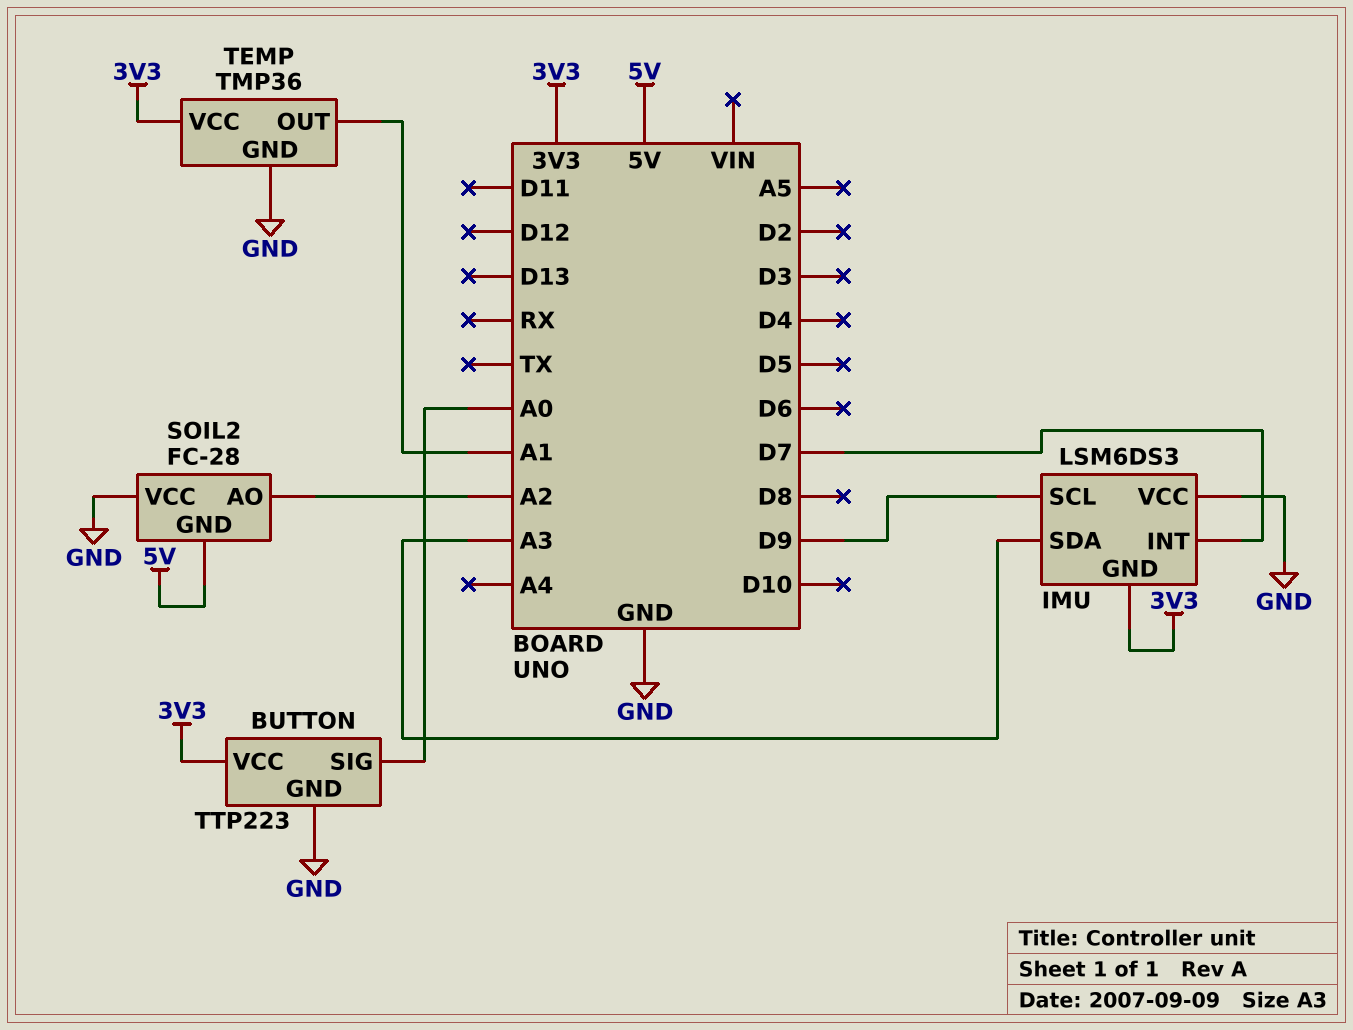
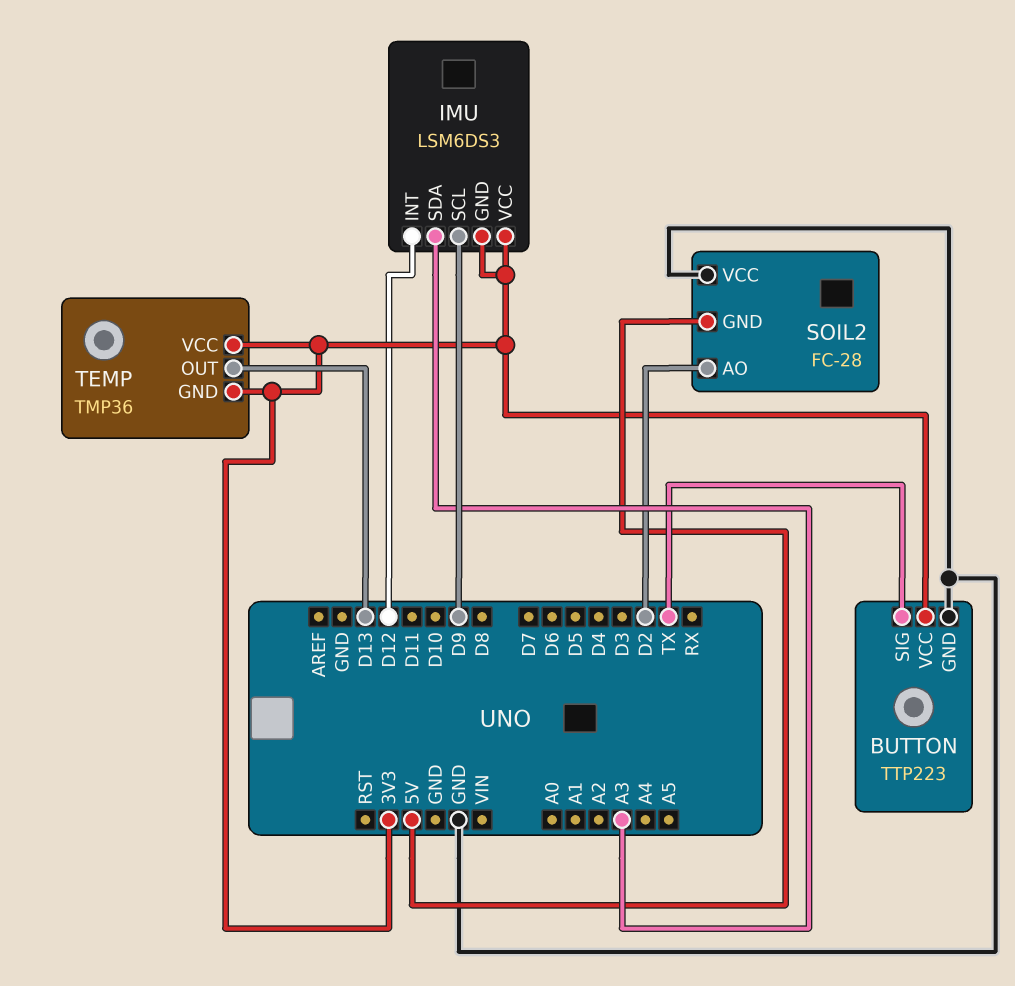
BUTTON pin SIG: A0 -> TX
IMU pin INT: D7 -> D12
IMU pin VCC: GND -> 3V3
SOIL2 pin AO: A2 -> D2
TEMP pin GND: GND -> 3V3
TEMP pin OUT: A1 -> D13

